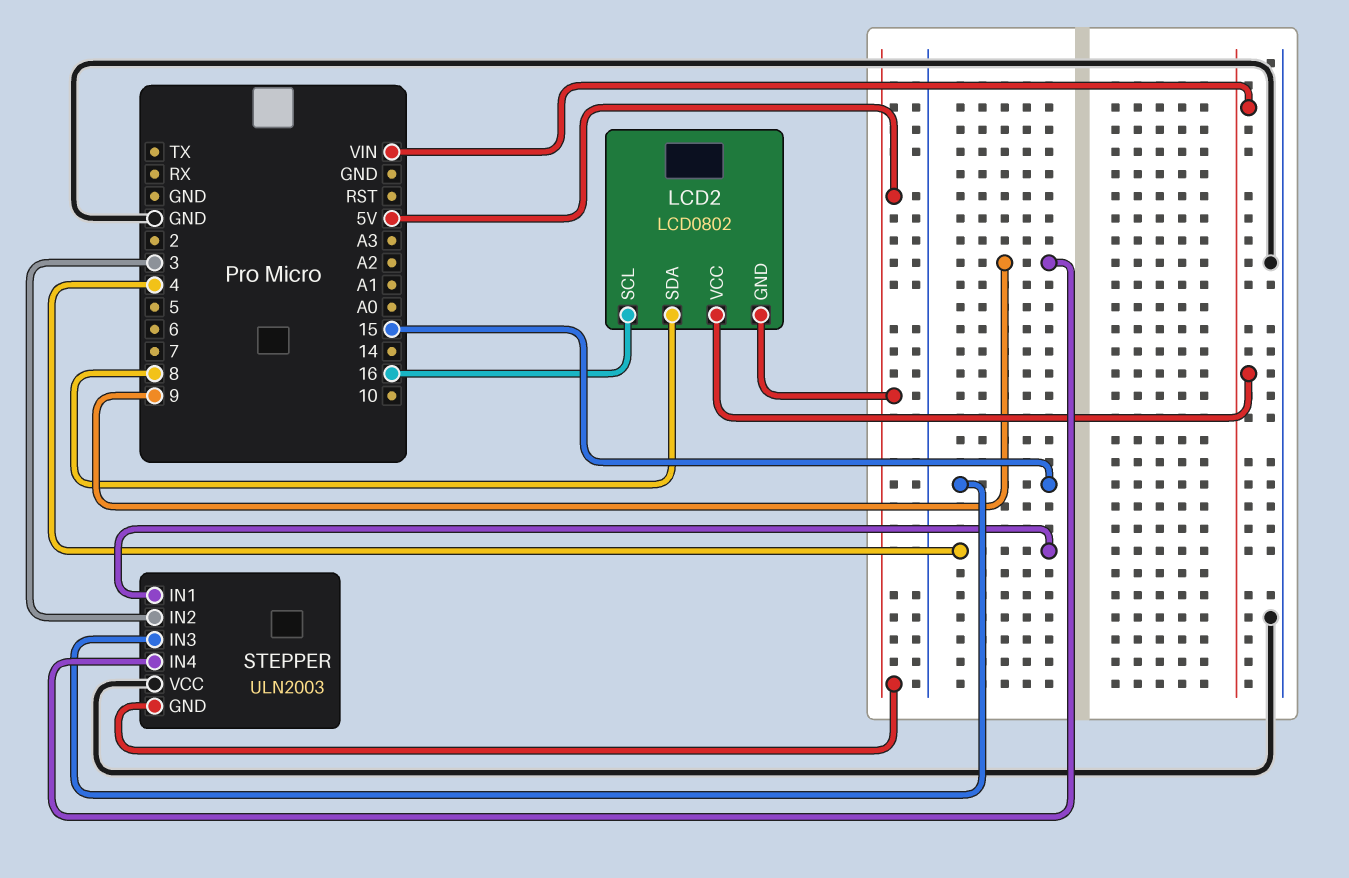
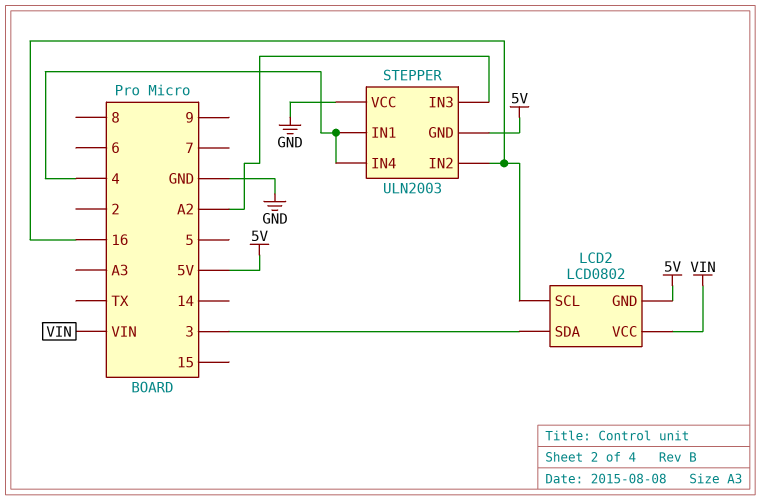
LCD2 pin SDA: 8 -> 3
STEPPER pin IN2: 3 -> 16
STEPPER pin IN3: 15 -> A2
STEPPER pin IN4: 9 -> 4

